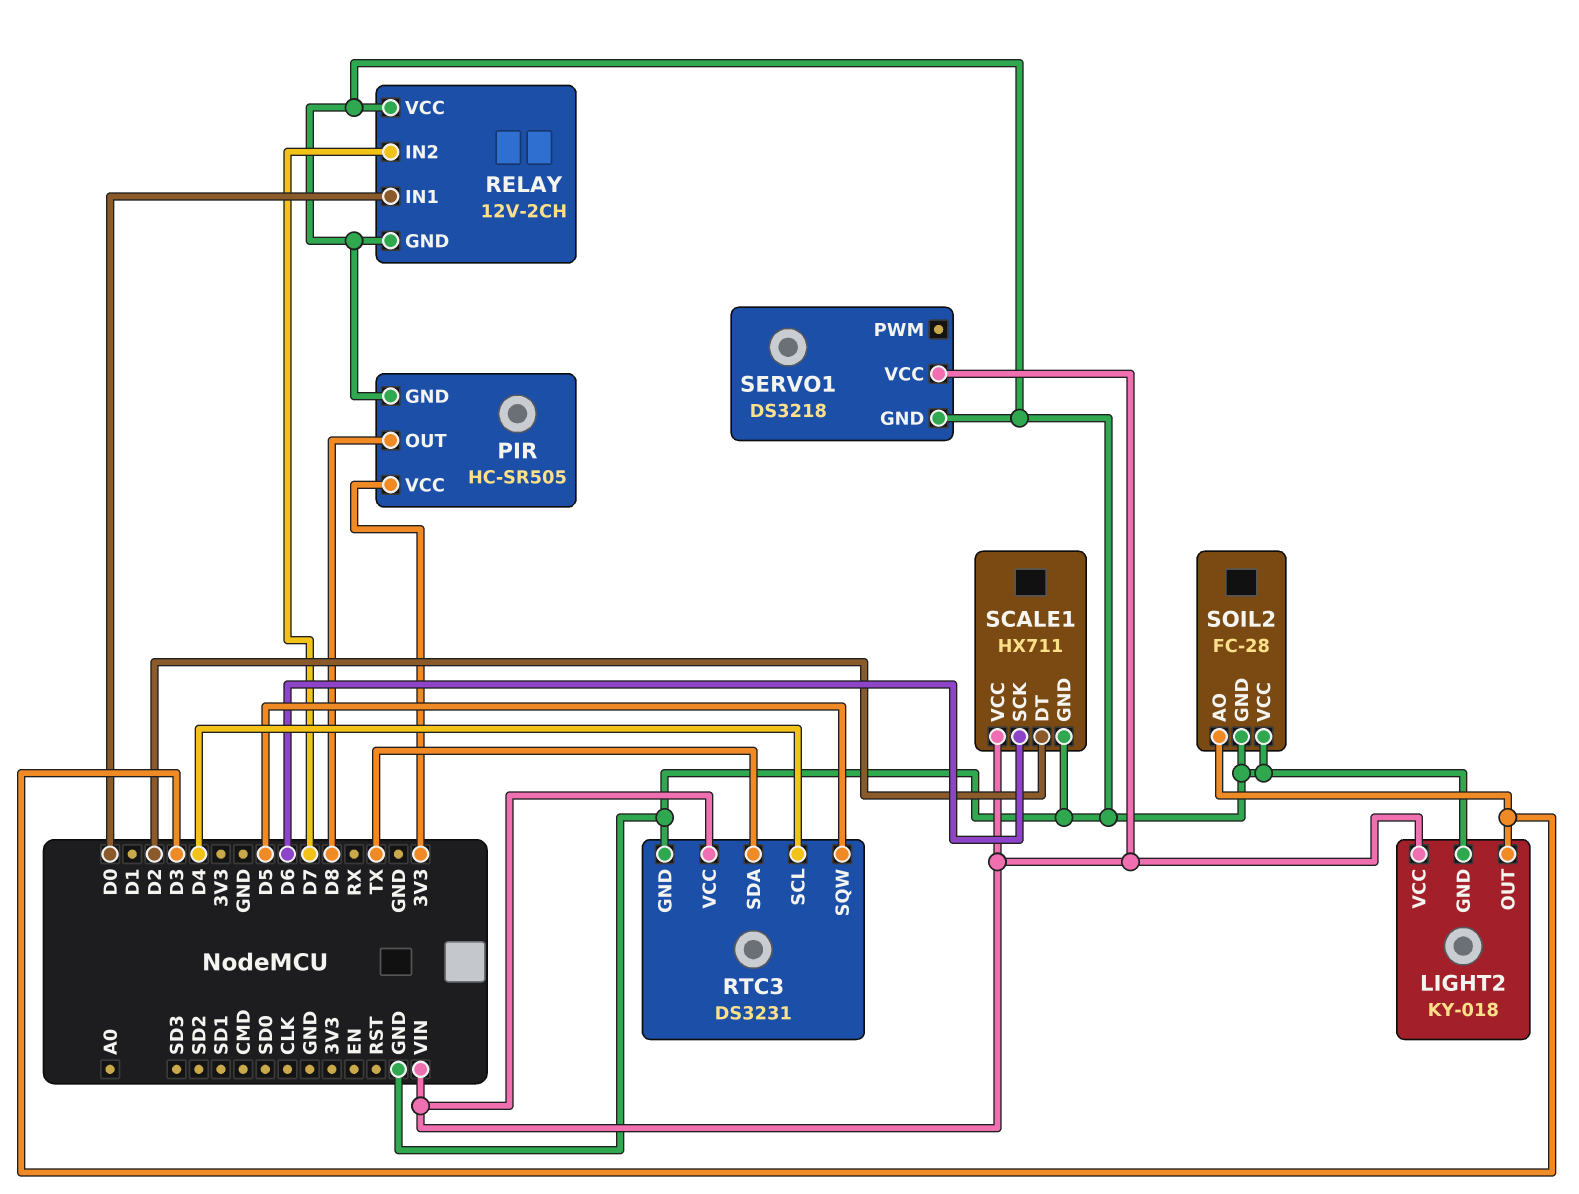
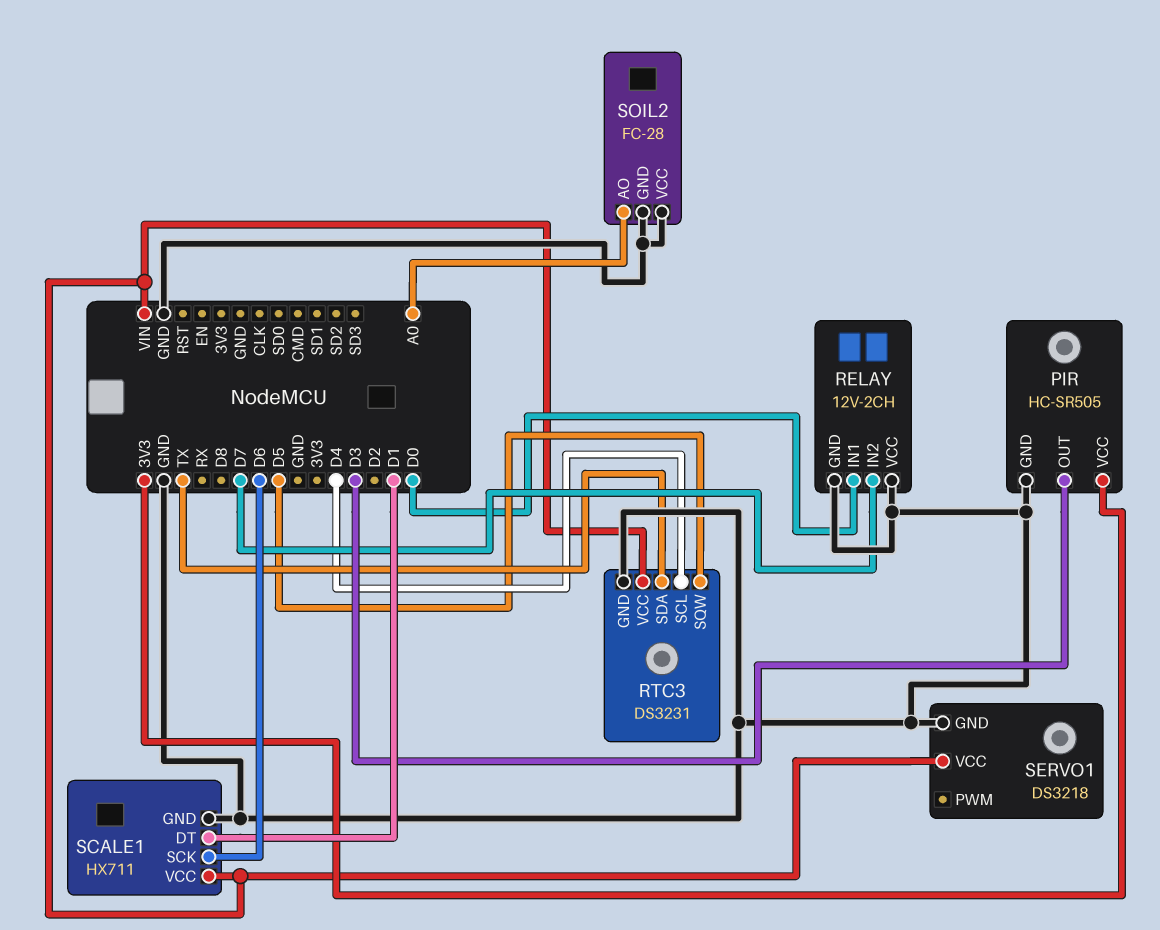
LIGHT2: KY-018 -> none
LIGHT2 pin GND: GND -> none
LIGHT2 pin OUT: D3 -> none
LIGHT2 pin VCC: VIN -> none
PIR pin OUT: D8 -> D3
SCALE1 pin DT: D2 -> D1
SOIL2 pin AO: D3 -> A0

